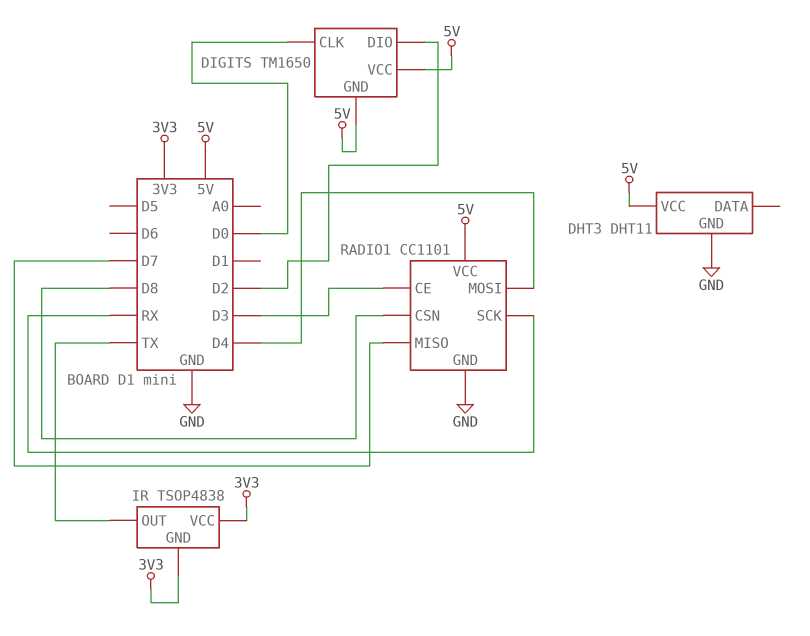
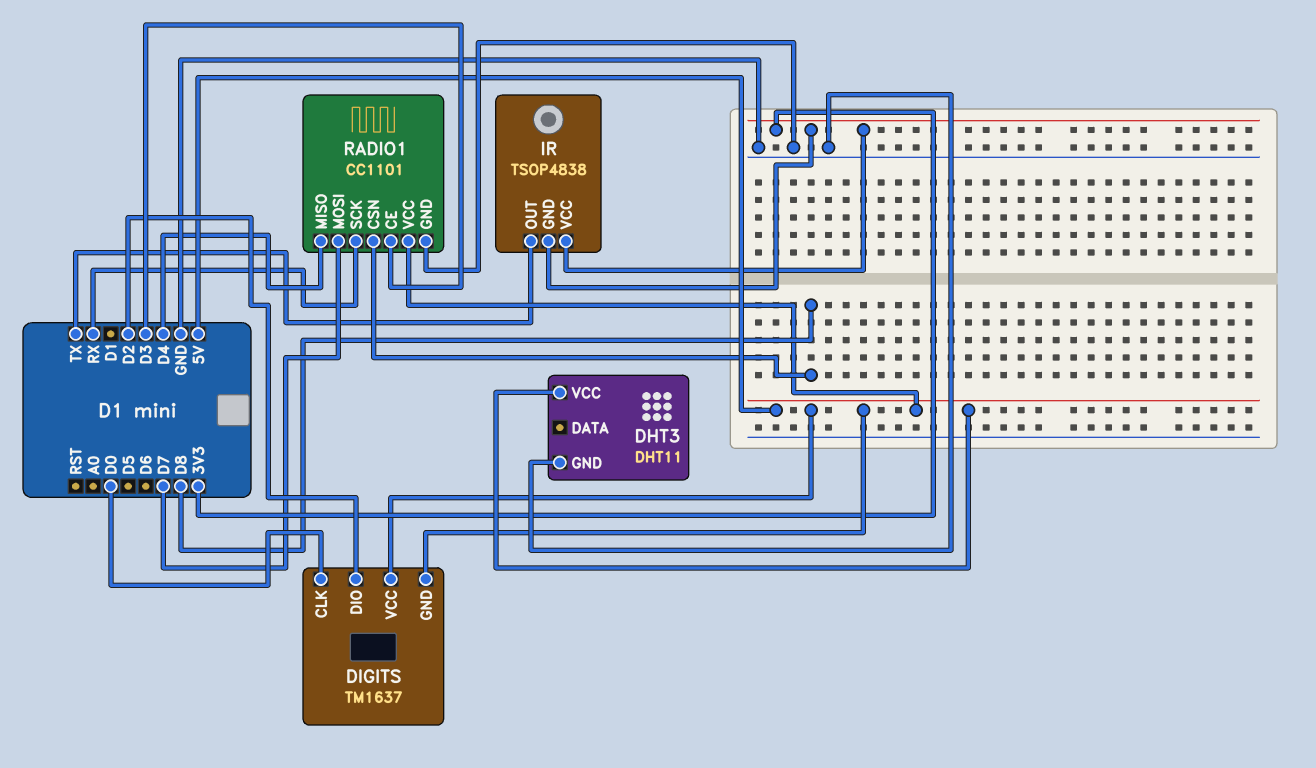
DIGITS: TM1650 -> TM1637
RADIO1 pin MISO: D7 -> D4
RADIO1 pin MOSI: D4 -> D7

